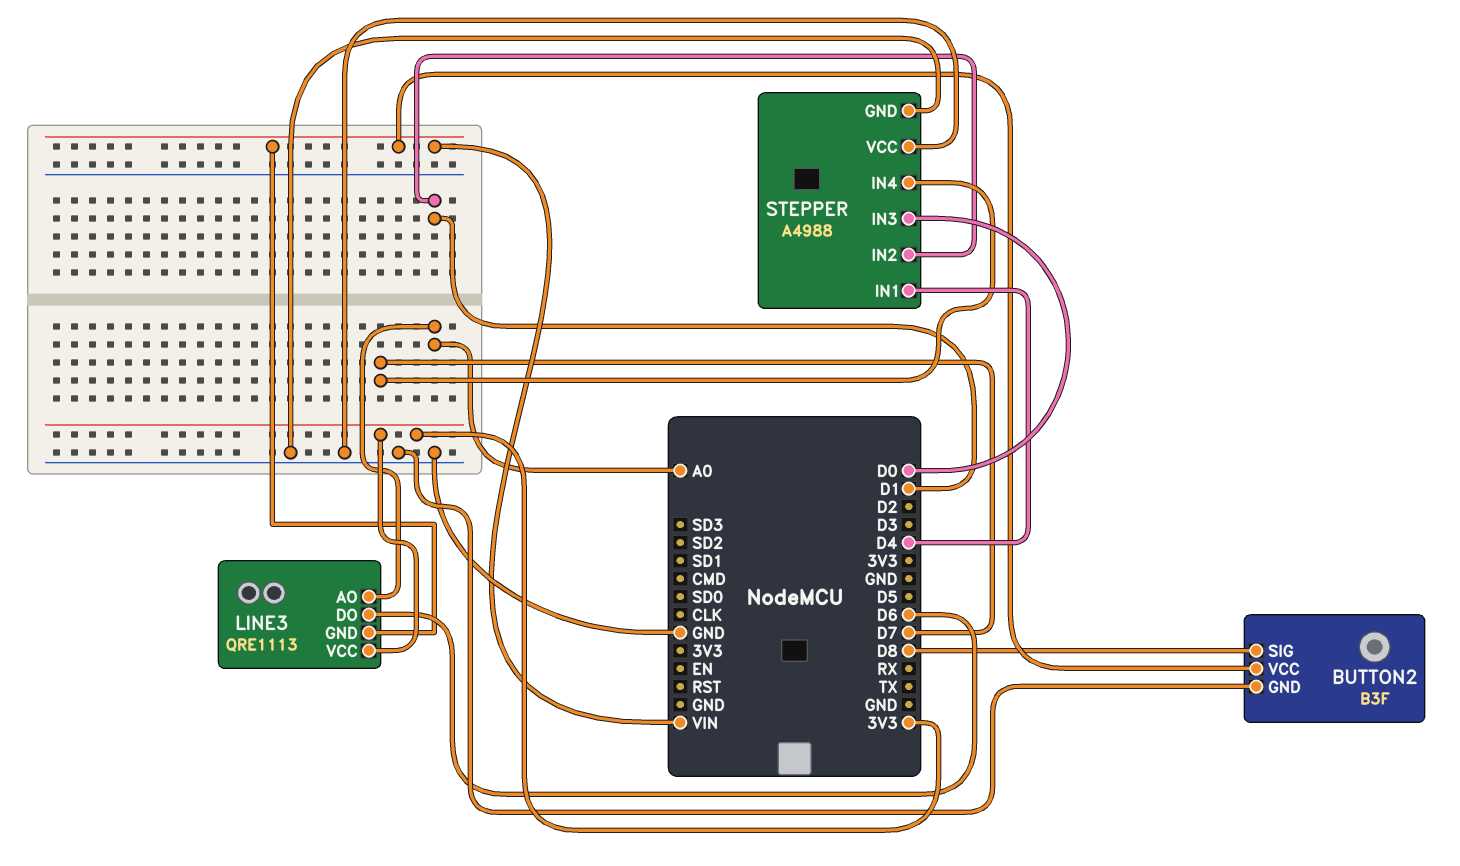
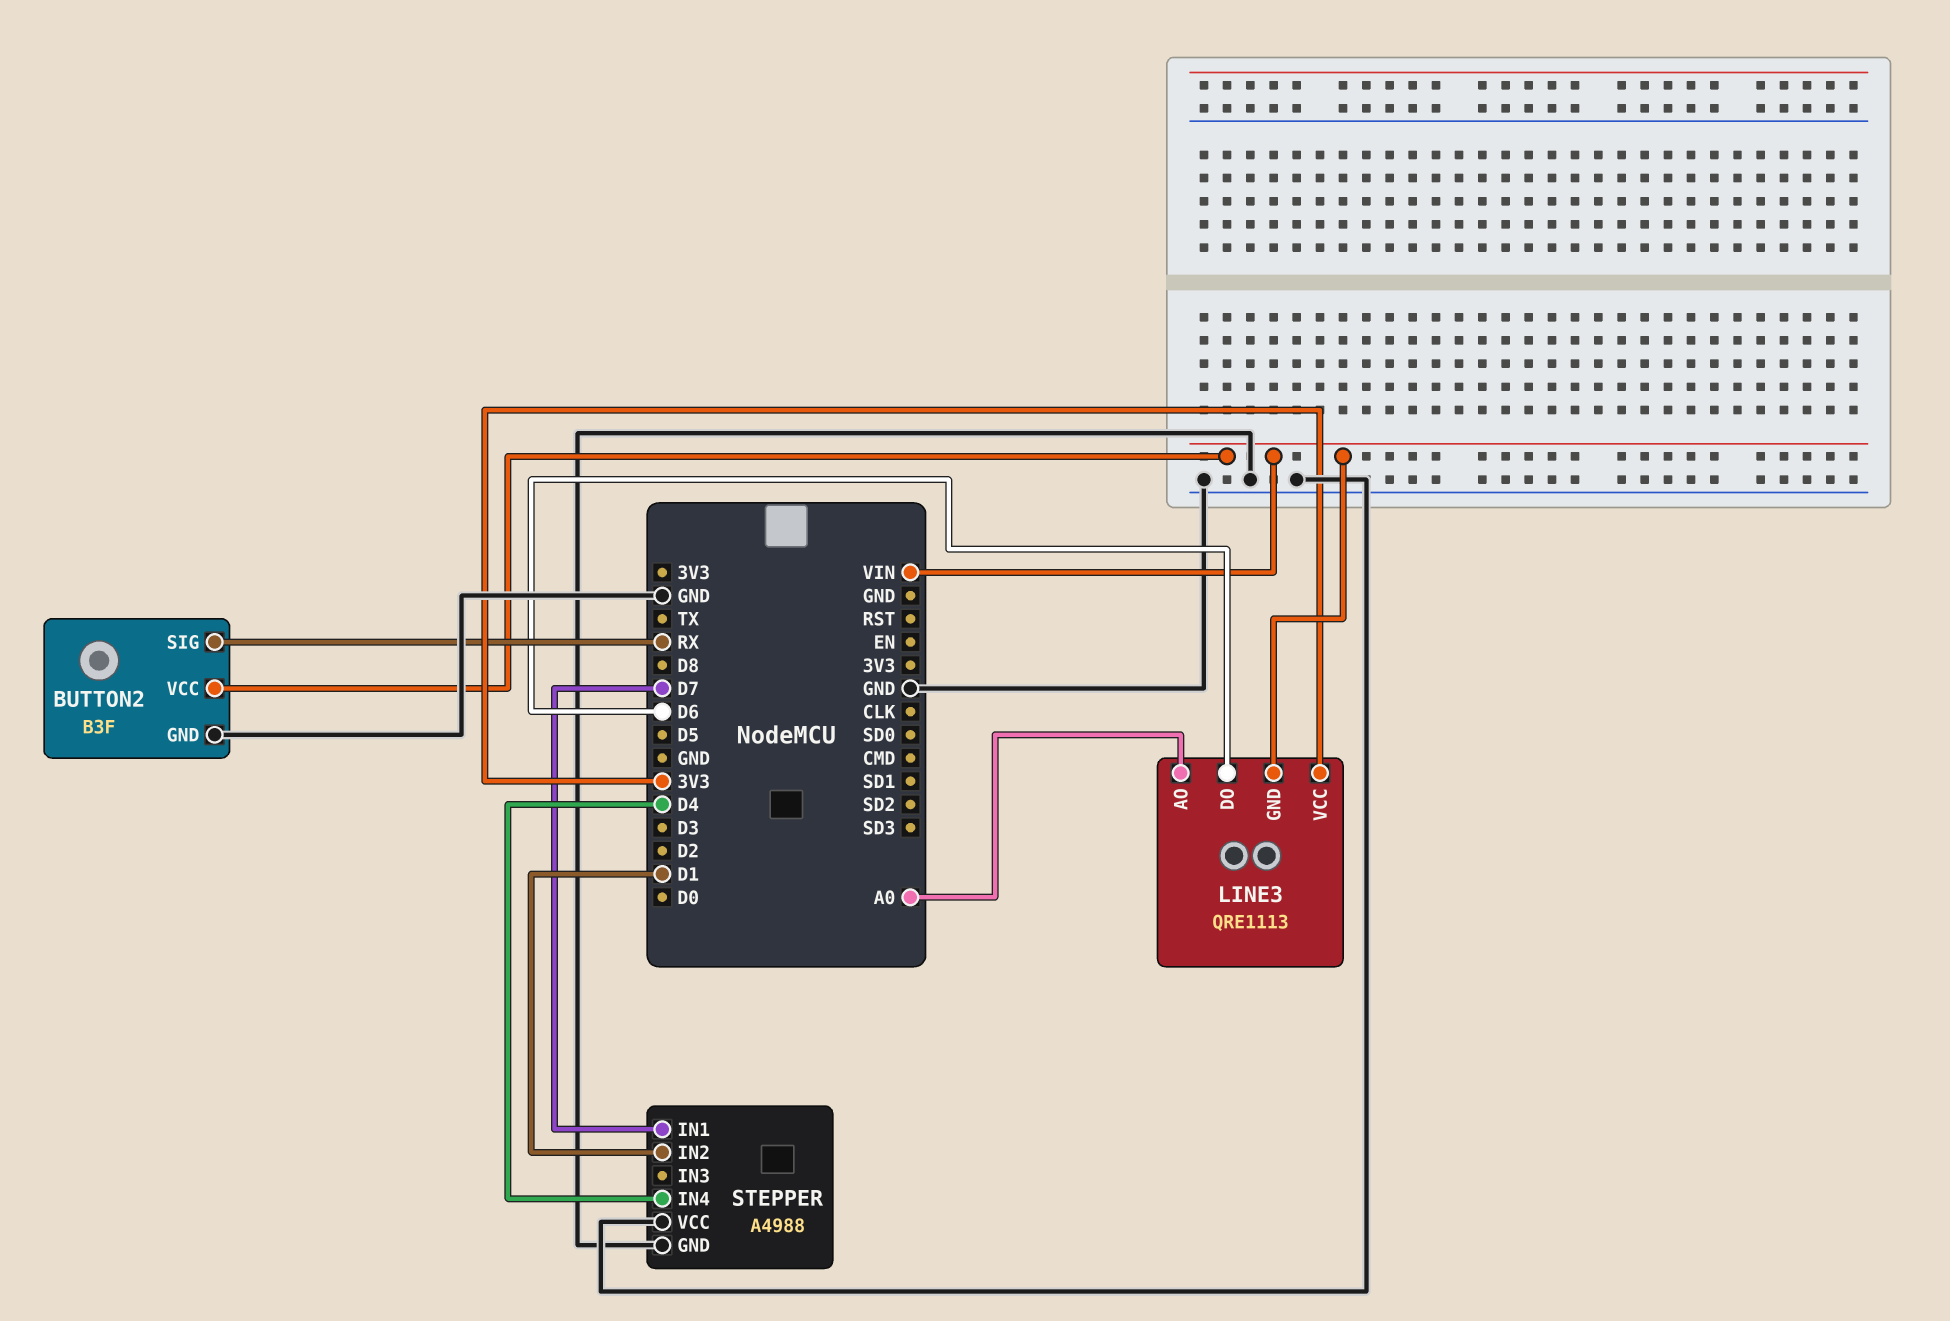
BUTTON2 pin SIG: D8 -> RX
STEPPER pin IN1: D4 -> D7
STEPPER pin IN3: D0 -> none
STEPPER pin IN4: D7 -> D4

